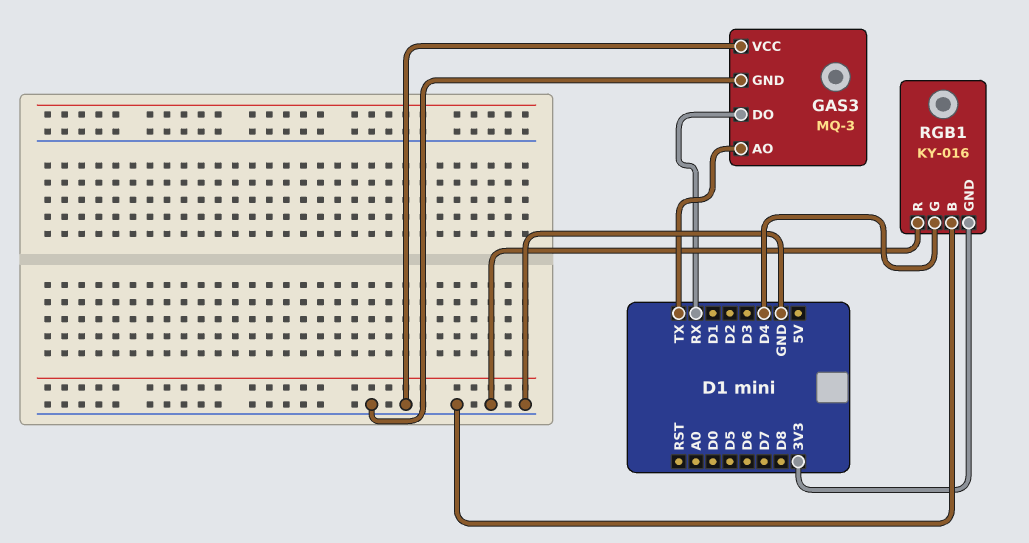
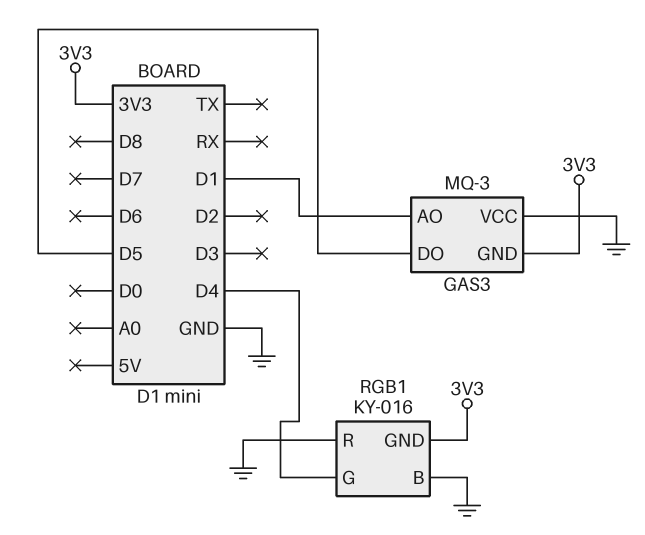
GAS3 pin AO: TX -> D1
GAS3 pin DO: RX -> D5
GAS3 pin GND: GND -> 3V3

